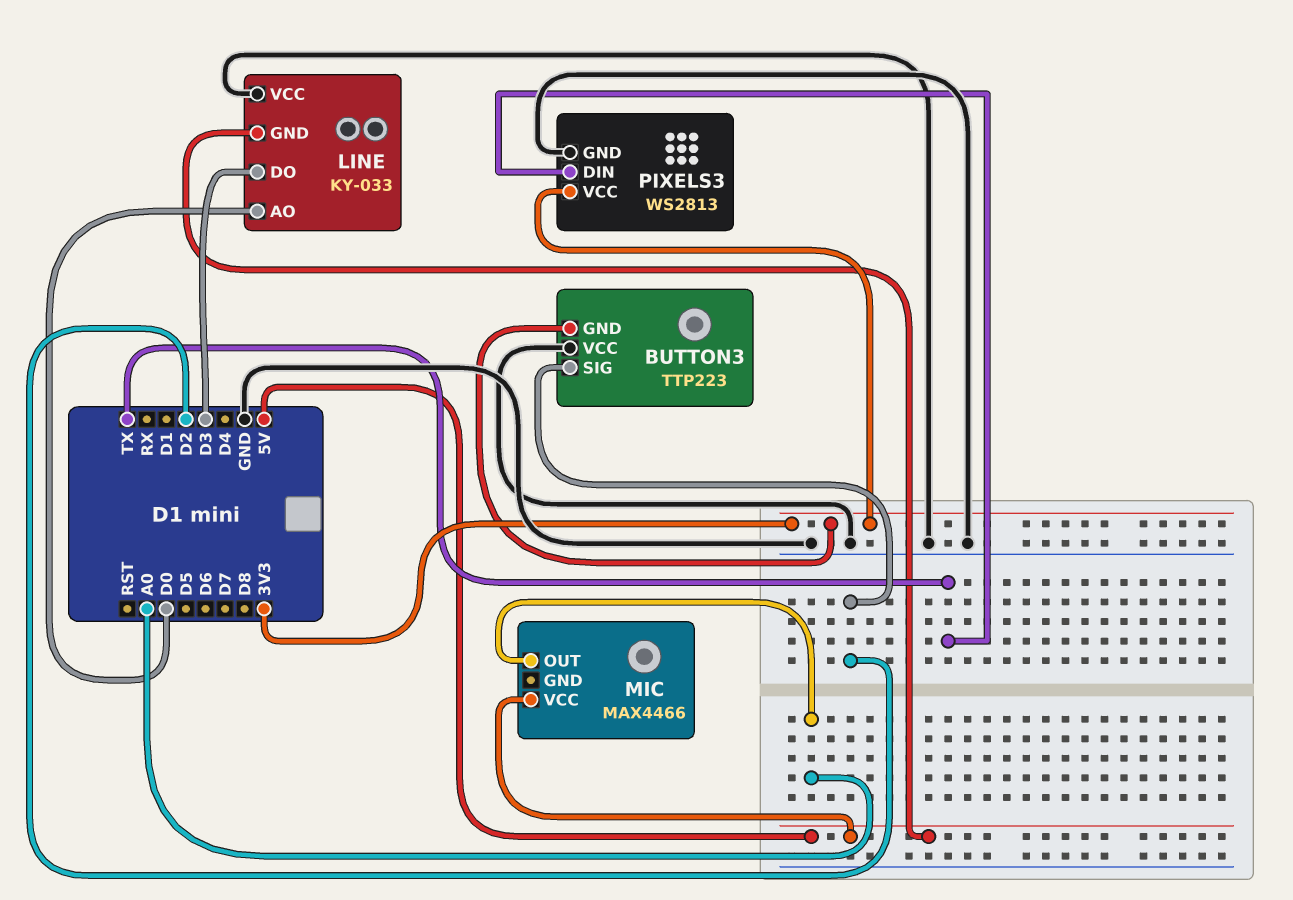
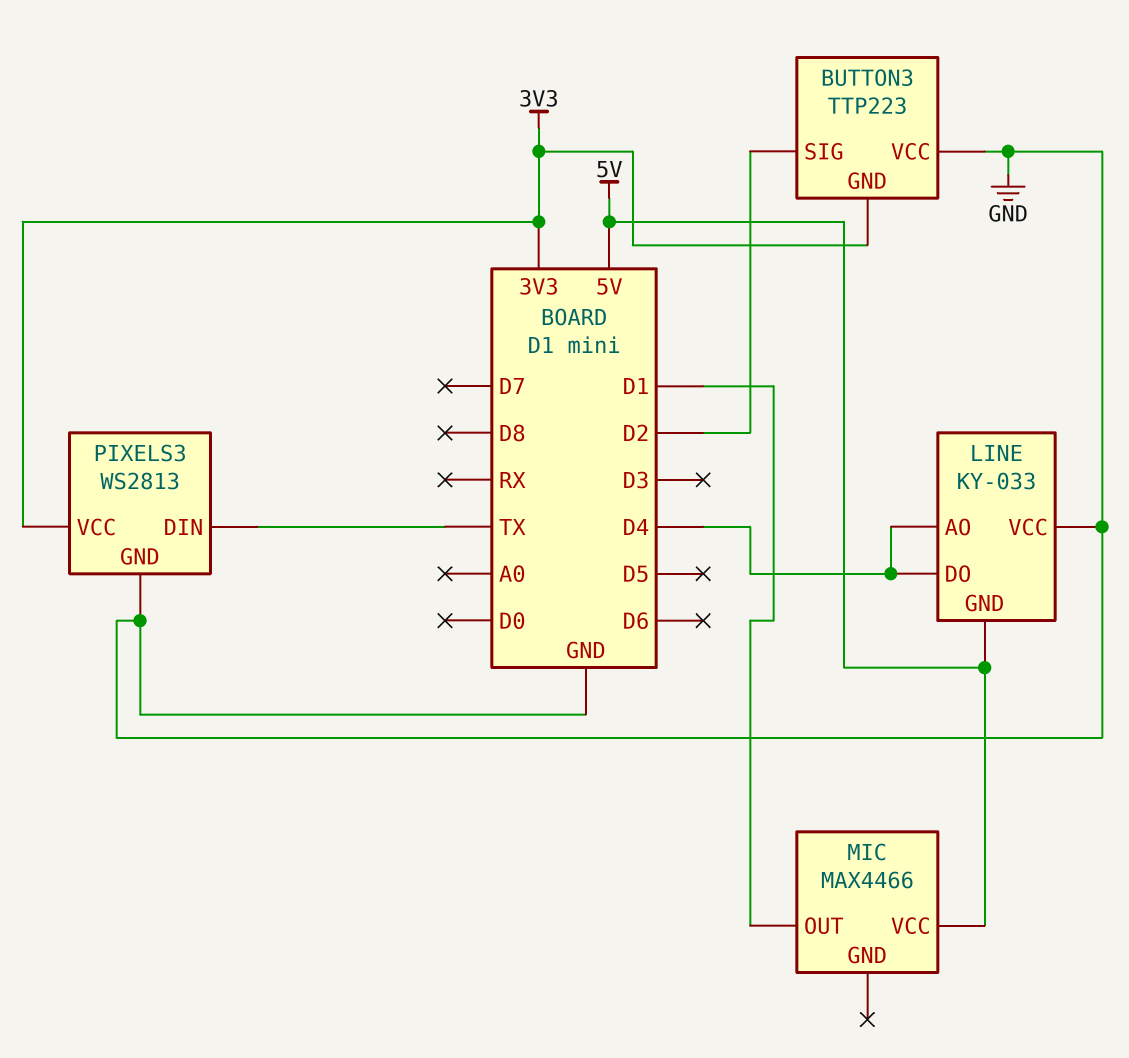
LINE pin AO: D0 -> D4
LINE pin DO: D3 -> D4
MIC pin OUT: A0 -> D1

